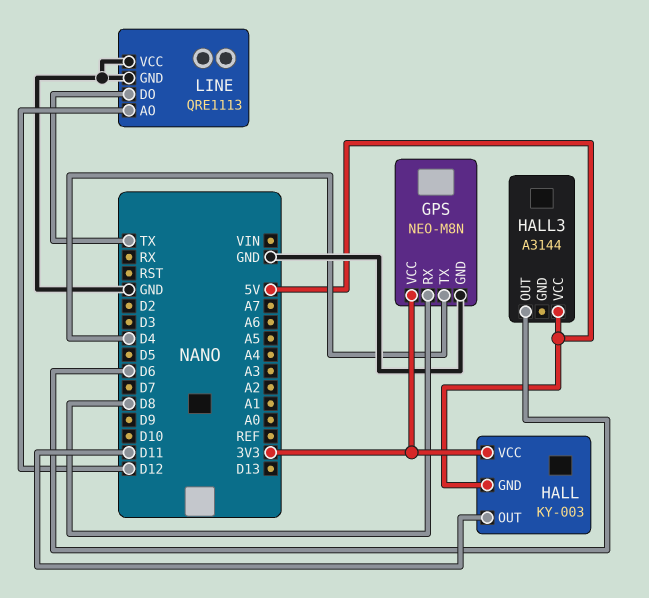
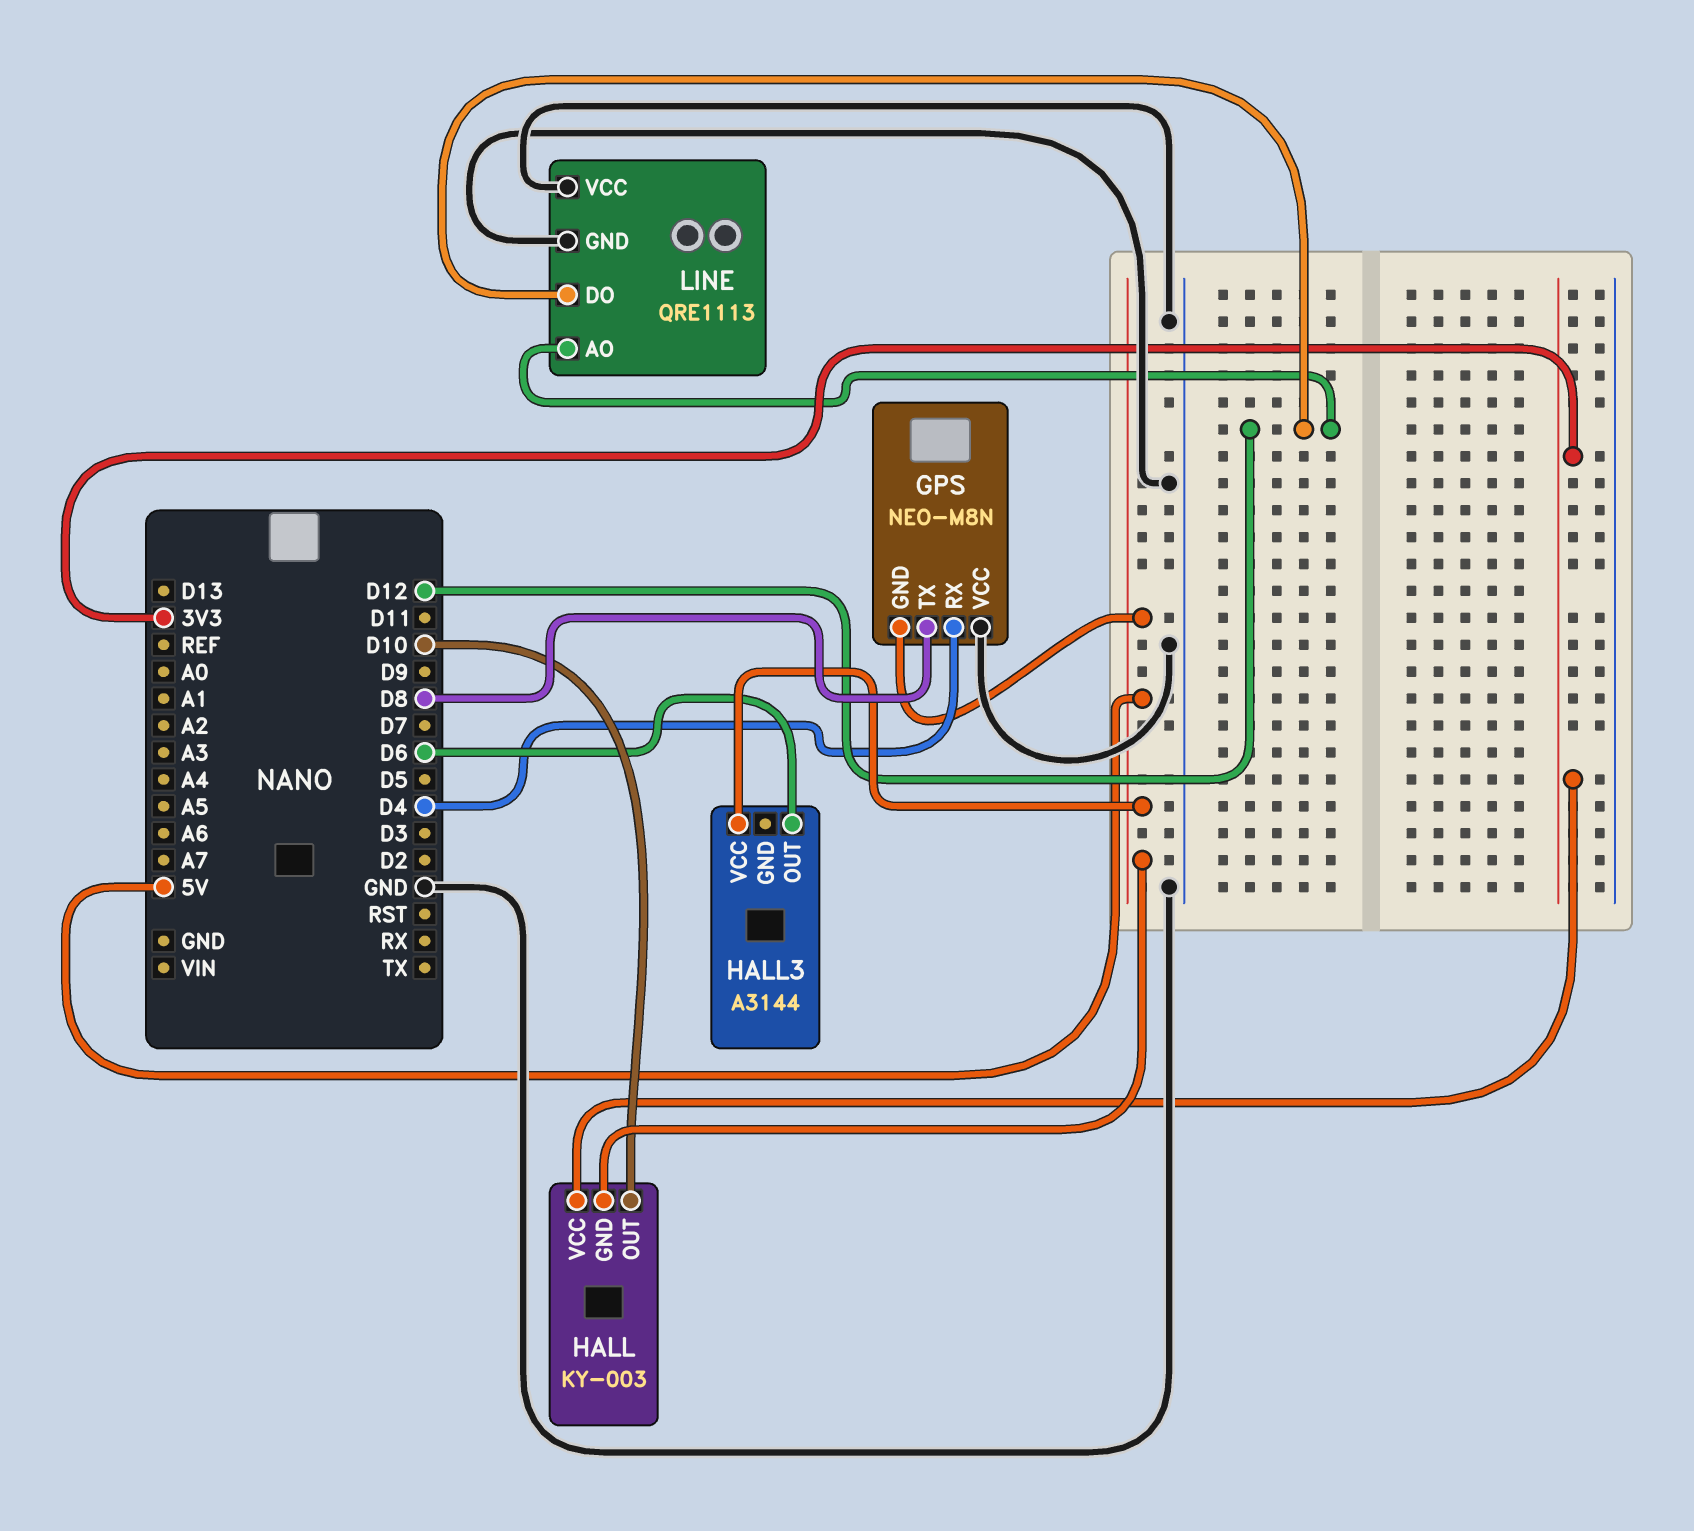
GPS pin GND: GND -> 5V
GPS pin RX: D8 -> D4
GPS pin TX: D4 -> D8
GPS pin VCC: 3V3 -> GND
HALL pin OUT: D11 -> D10
LINE pin DO: TX -> D12

